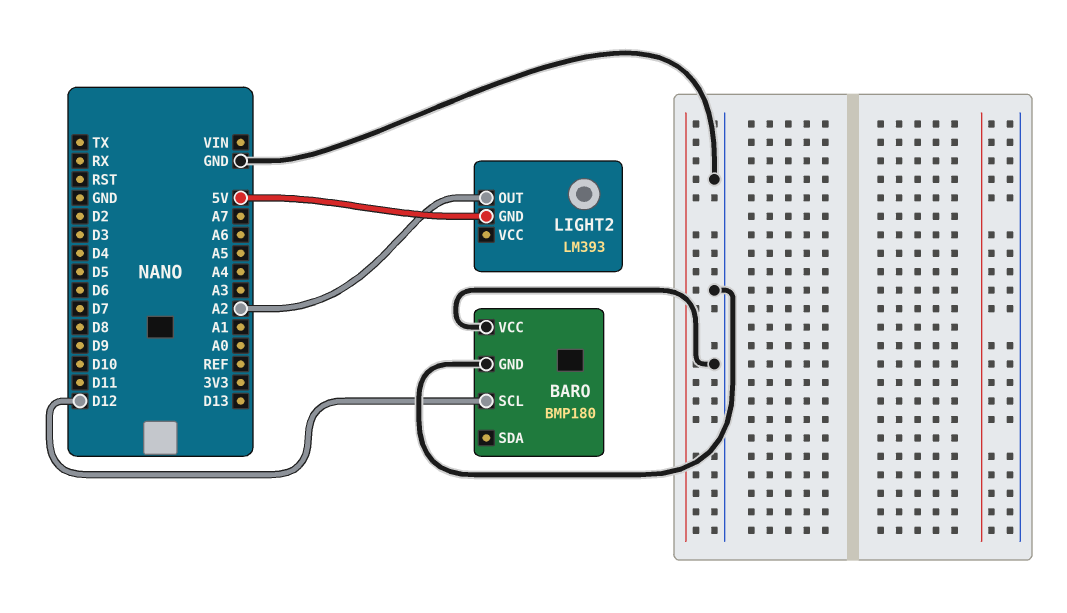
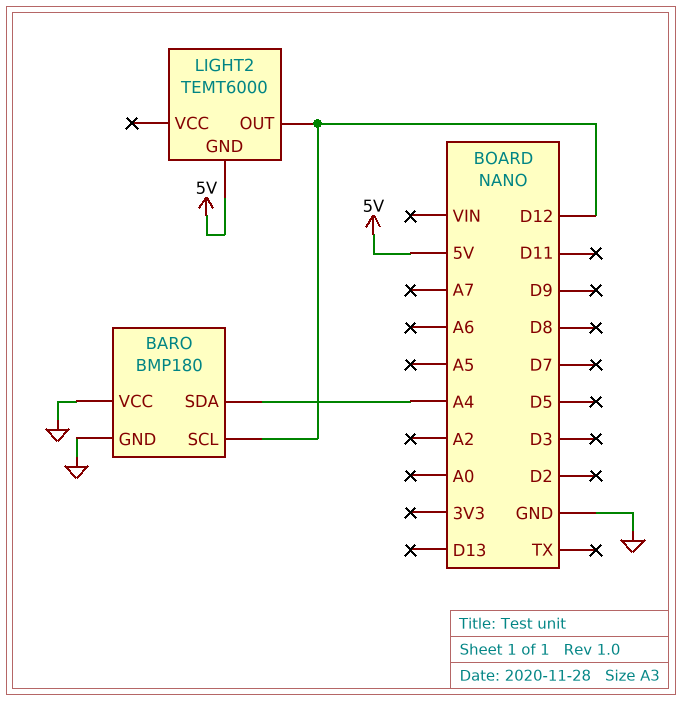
BARO pin SDA: none -> A4
LIGHT2: LM393 -> TEMT6000
LIGHT2 pin OUT: A2 -> D12

